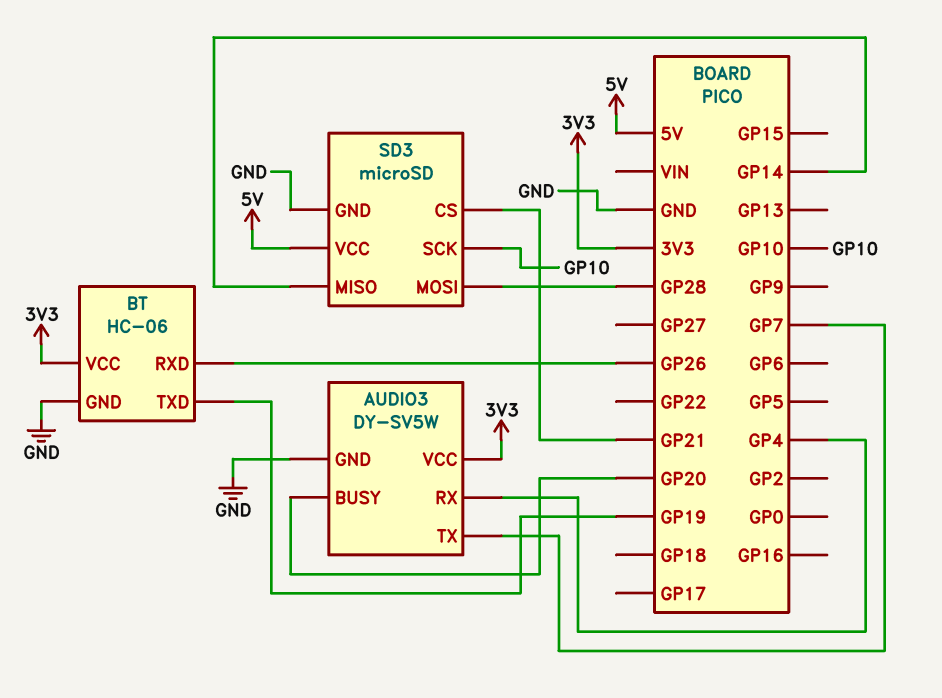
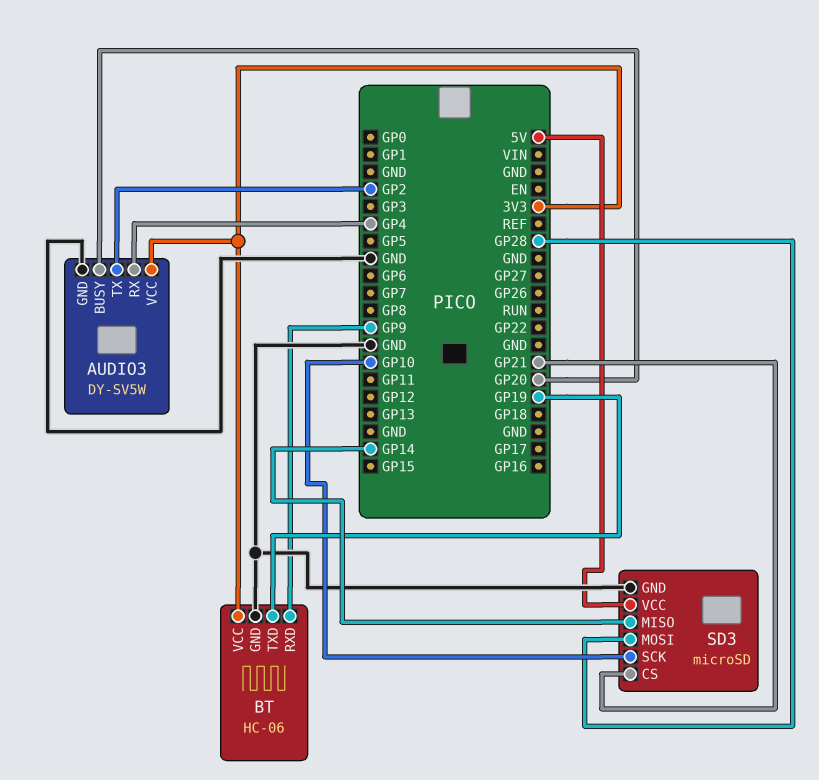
AUDIO3 pin TX: GP7 -> GP2
BT pin RXD: GP26 -> GP9

